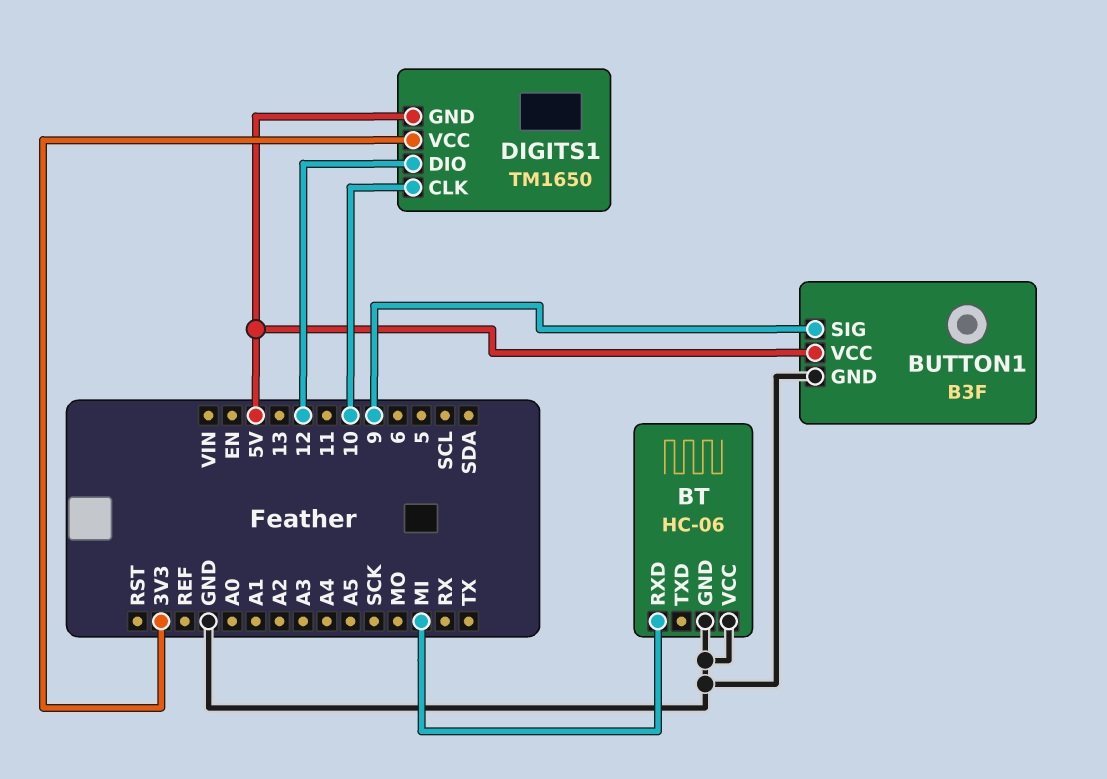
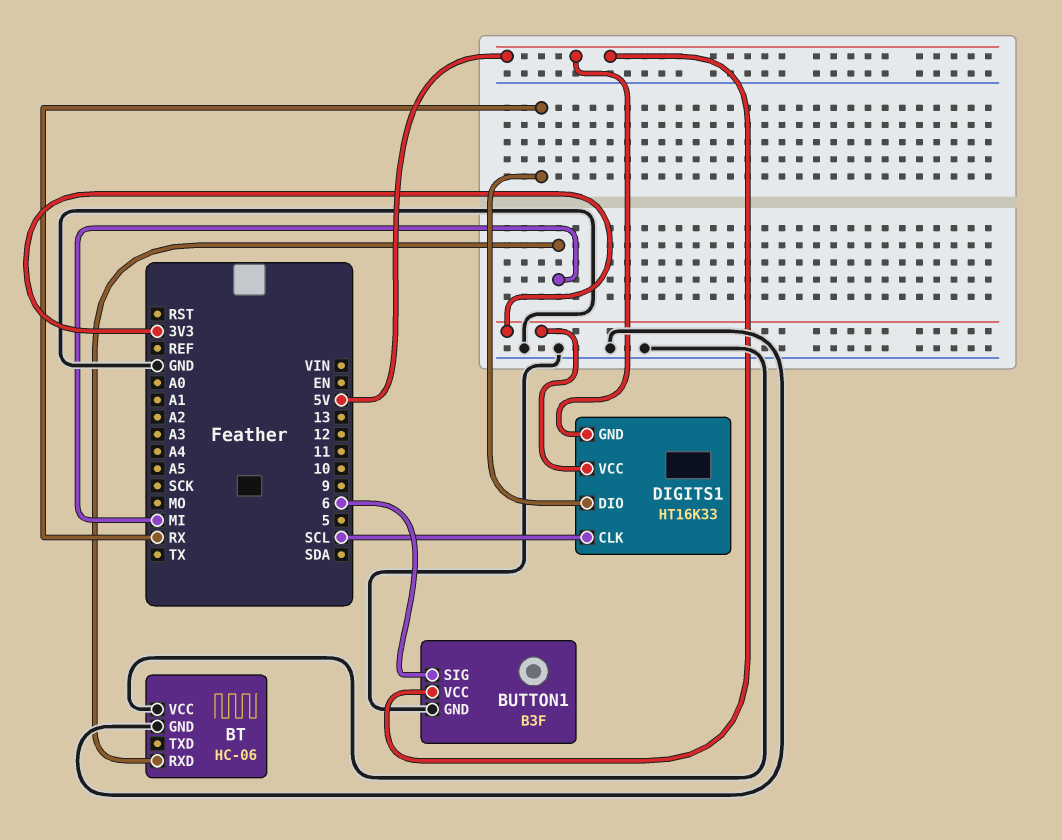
BUTTON1 pin SIG: 9 -> 6
DIGITS1: TM1650 -> HT16K33
DIGITS1 pin CLK: 10 -> SCL
DIGITS1 pin DIO: 12 -> RX

